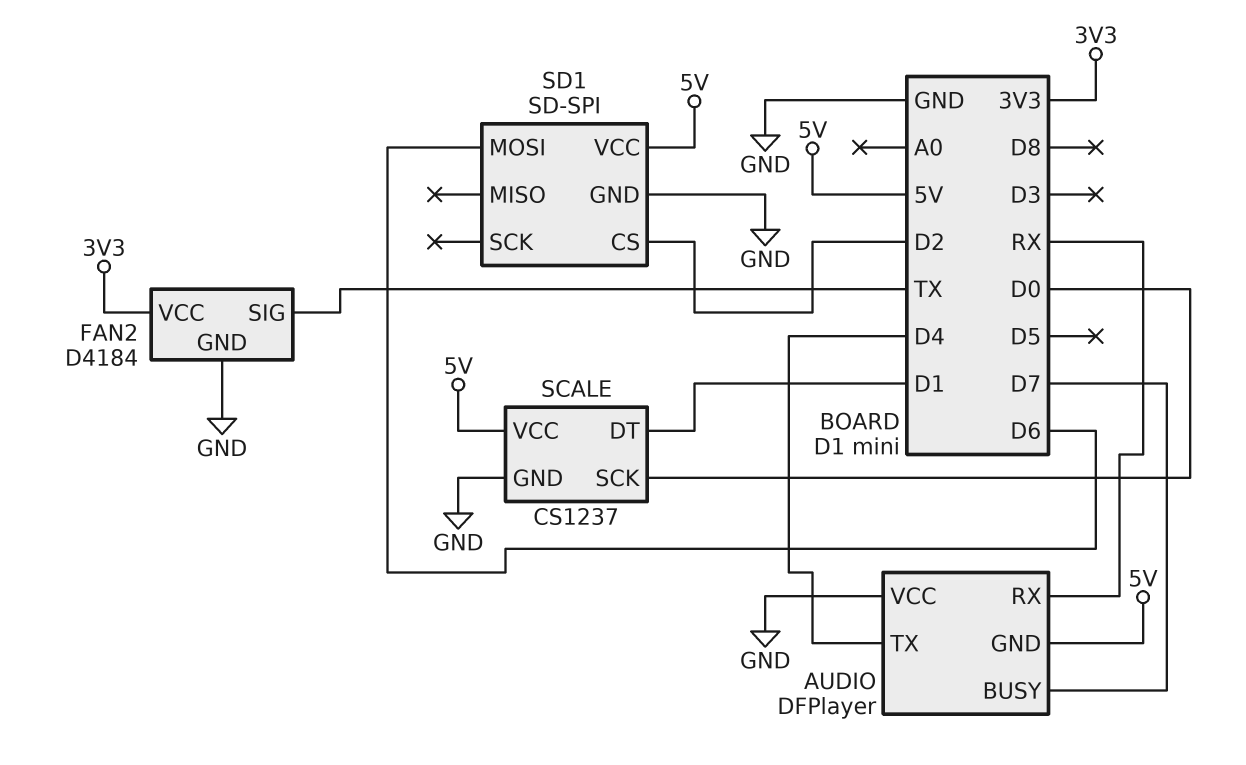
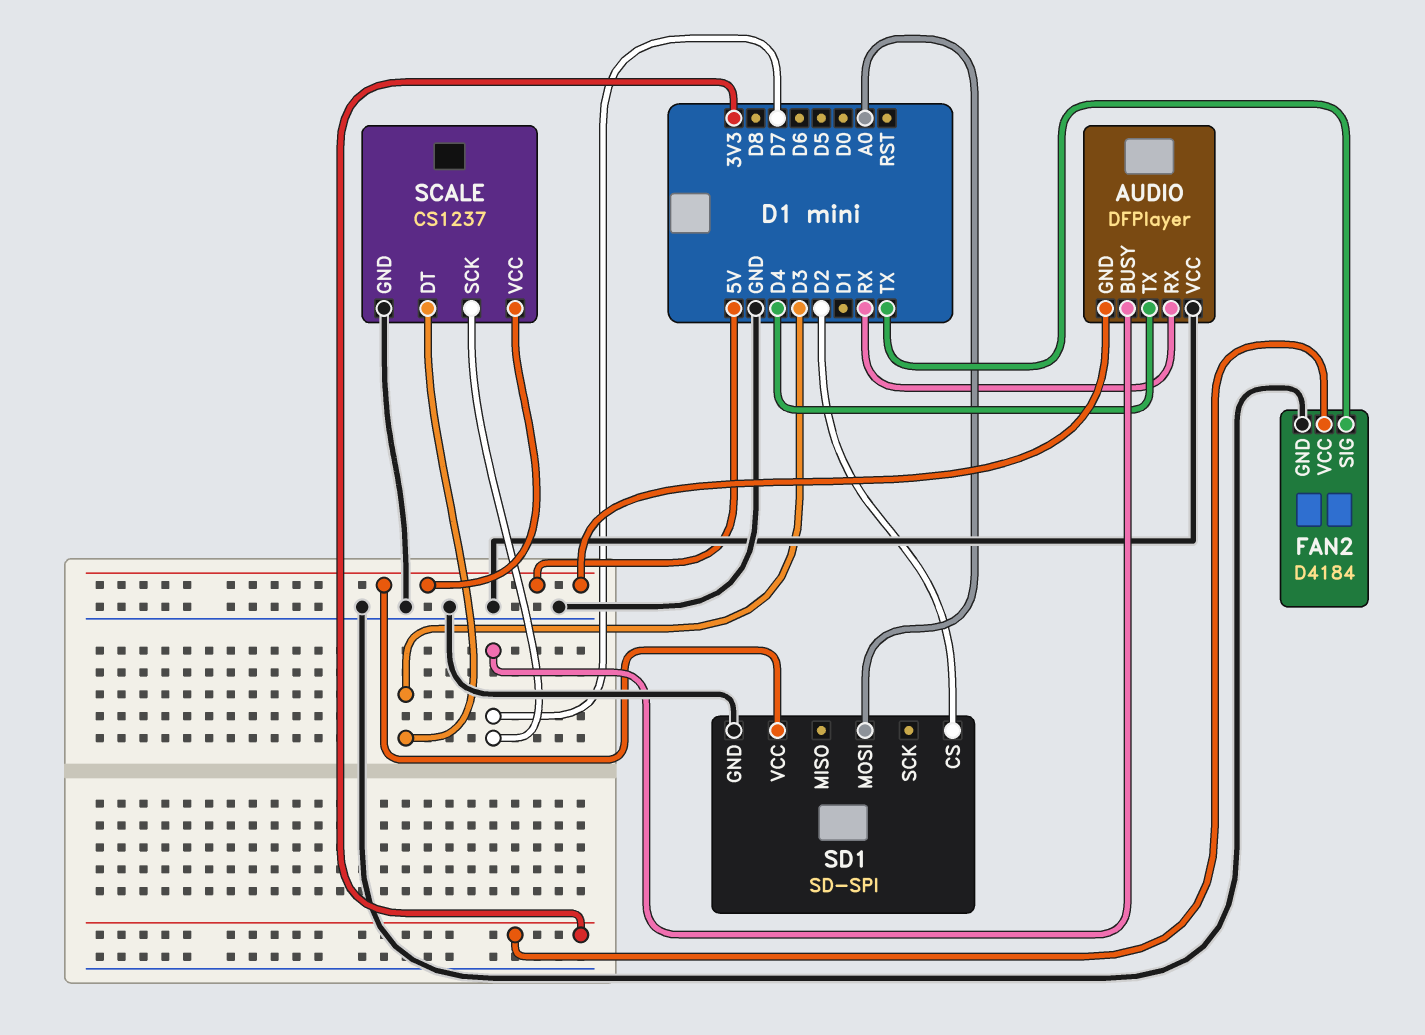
SCALE pin DT: D1 -> D3
SCALE pin SCK: D0 -> D7
SD1 pin MOSI: D6 -> A0

